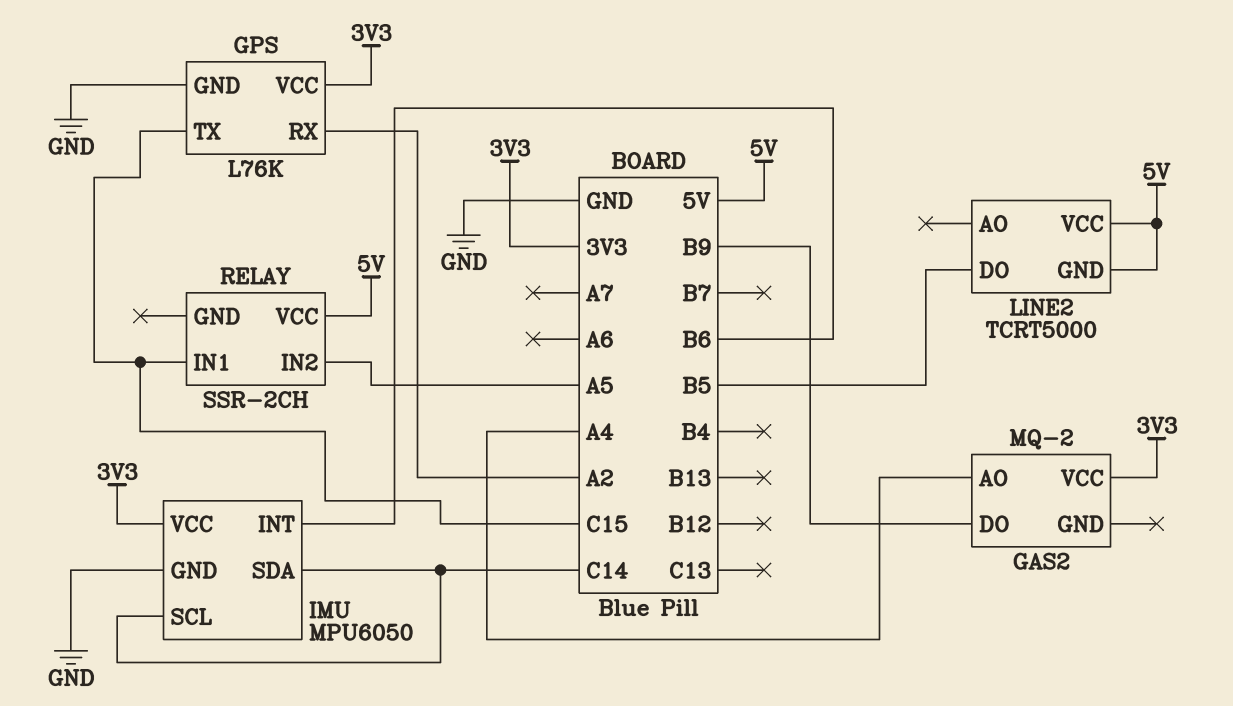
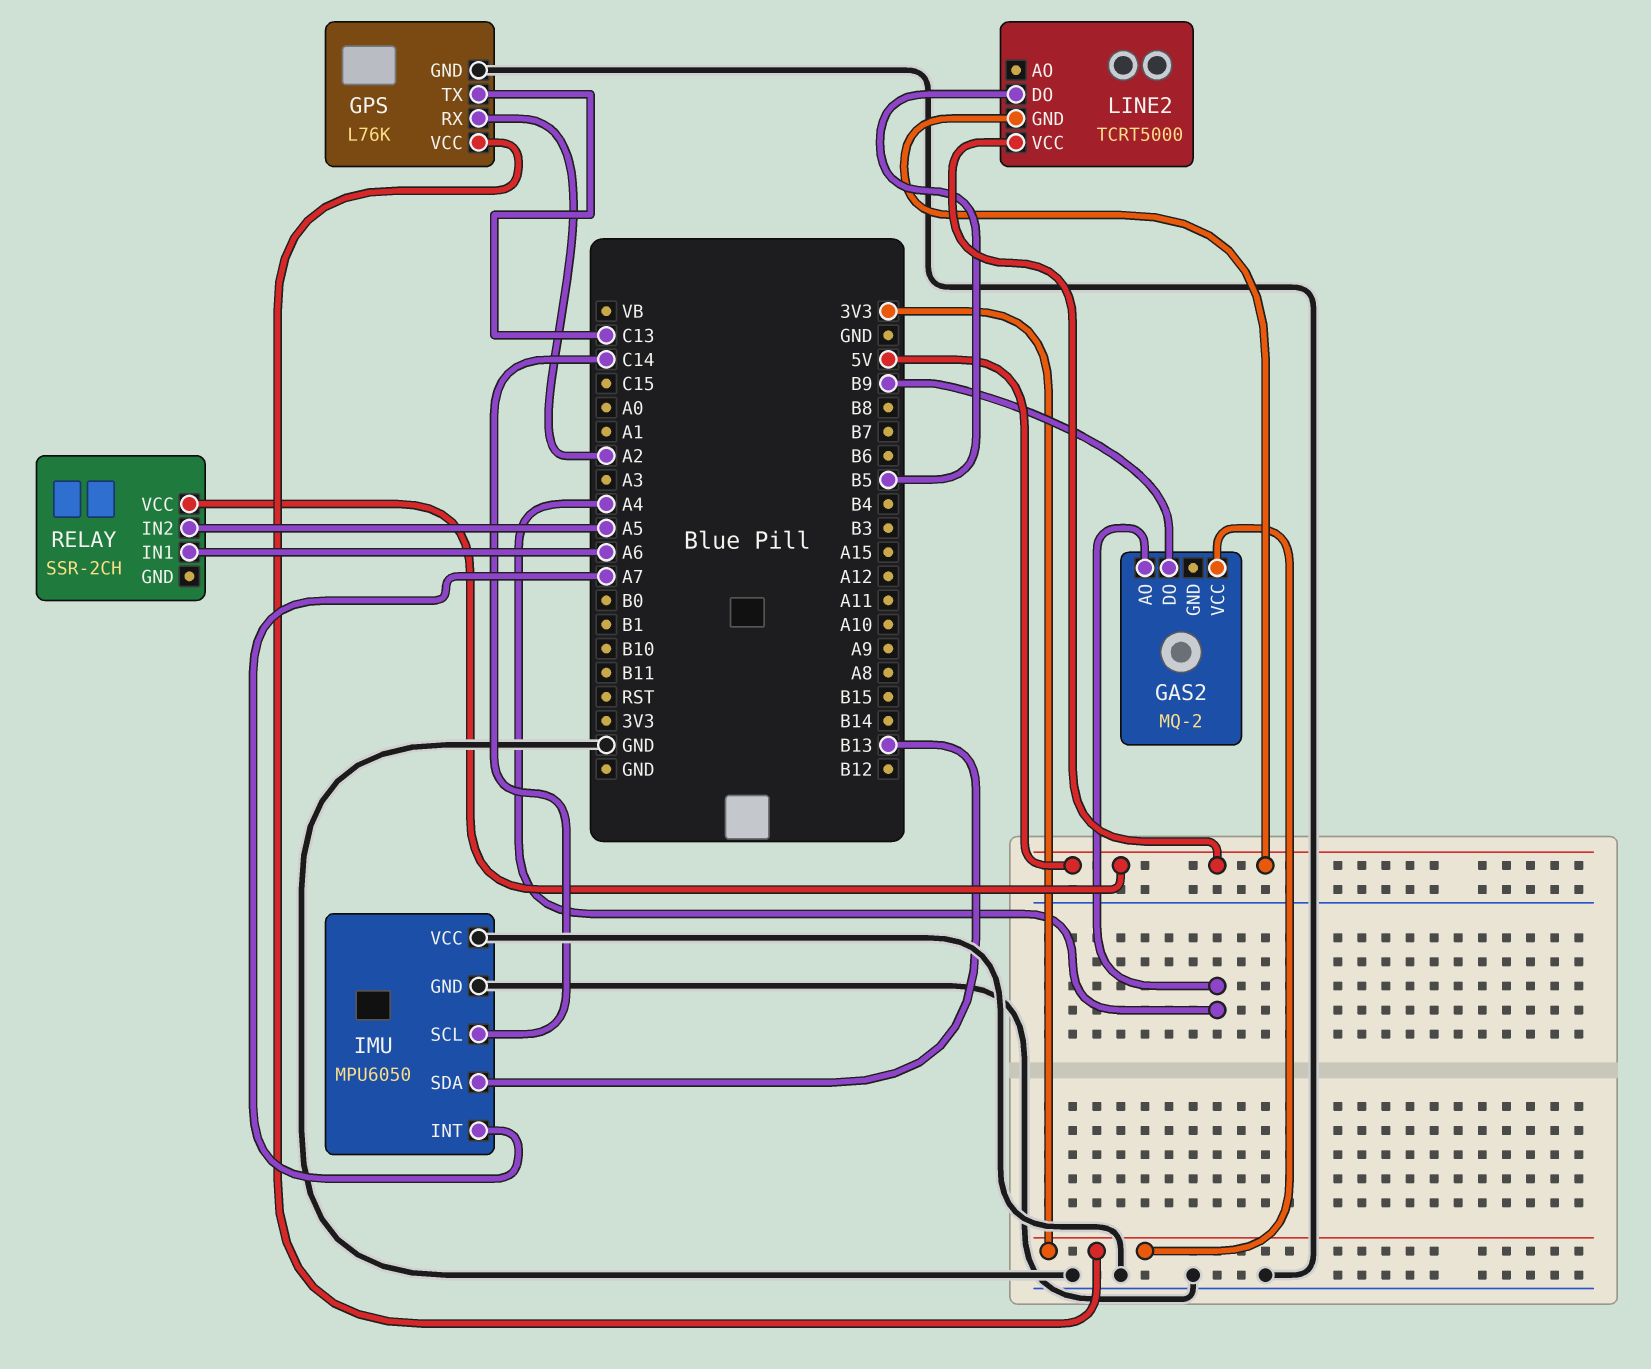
GPS pin TX: C15 -> C13
IMU pin INT: B6 -> A7
IMU pin SDA: C14 -> B13
IMU pin VCC: 3V3 -> GND
RELAY pin IN1: C15 -> A6

